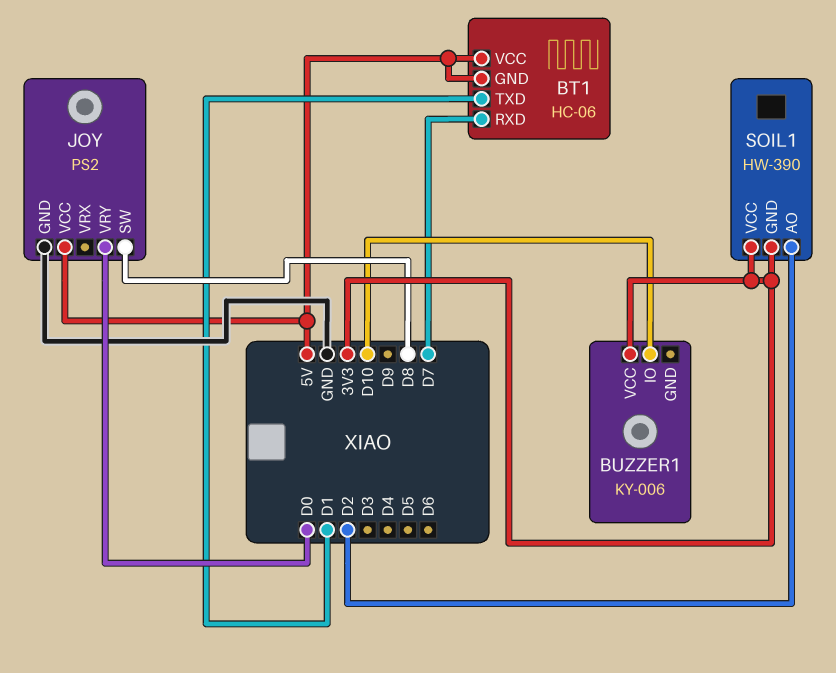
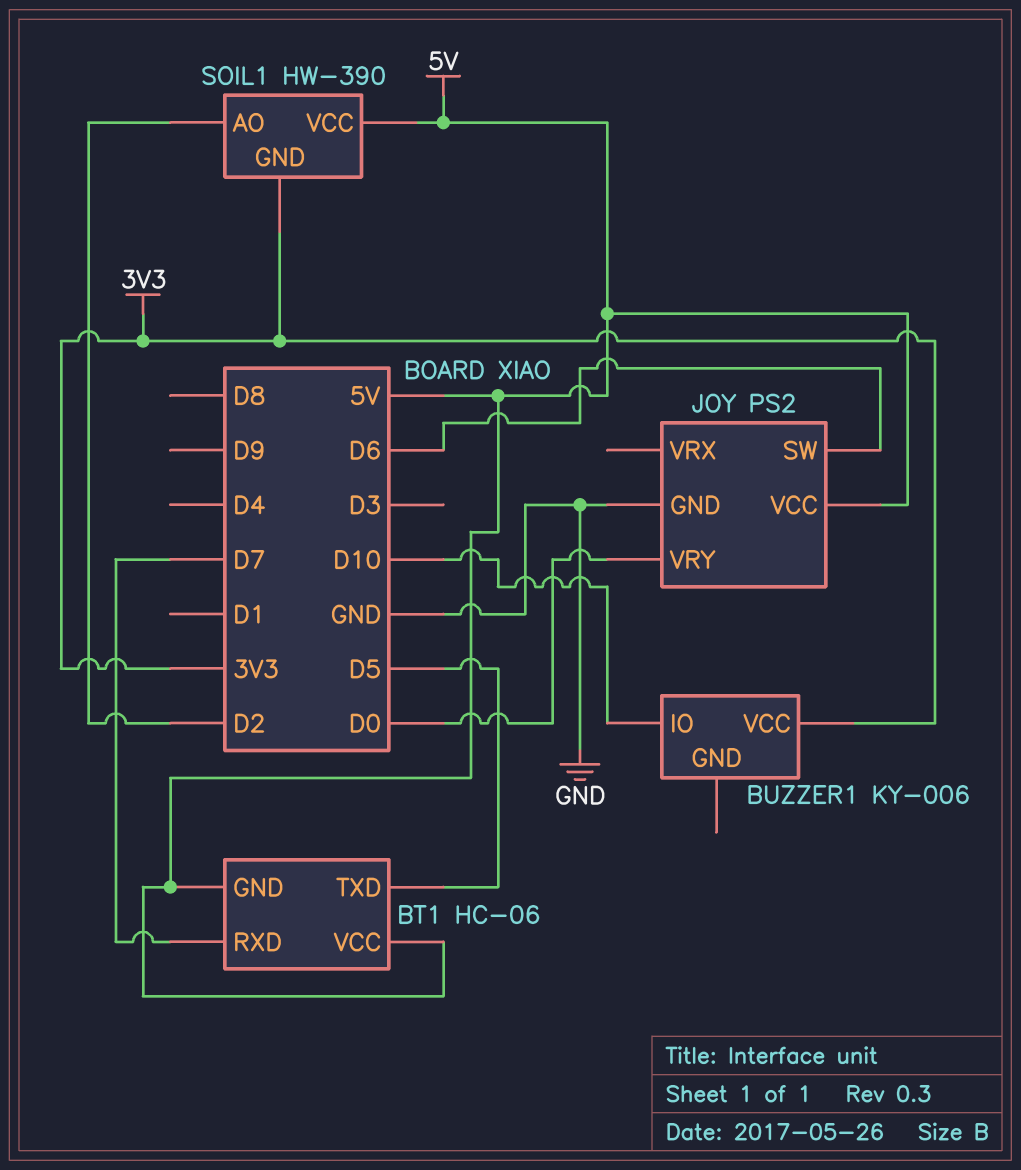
BT1 pin TXD: D1 -> D5
JOY pin SW: D8 -> D6
SOIL1 pin VCC: 3V3 -> 5V

